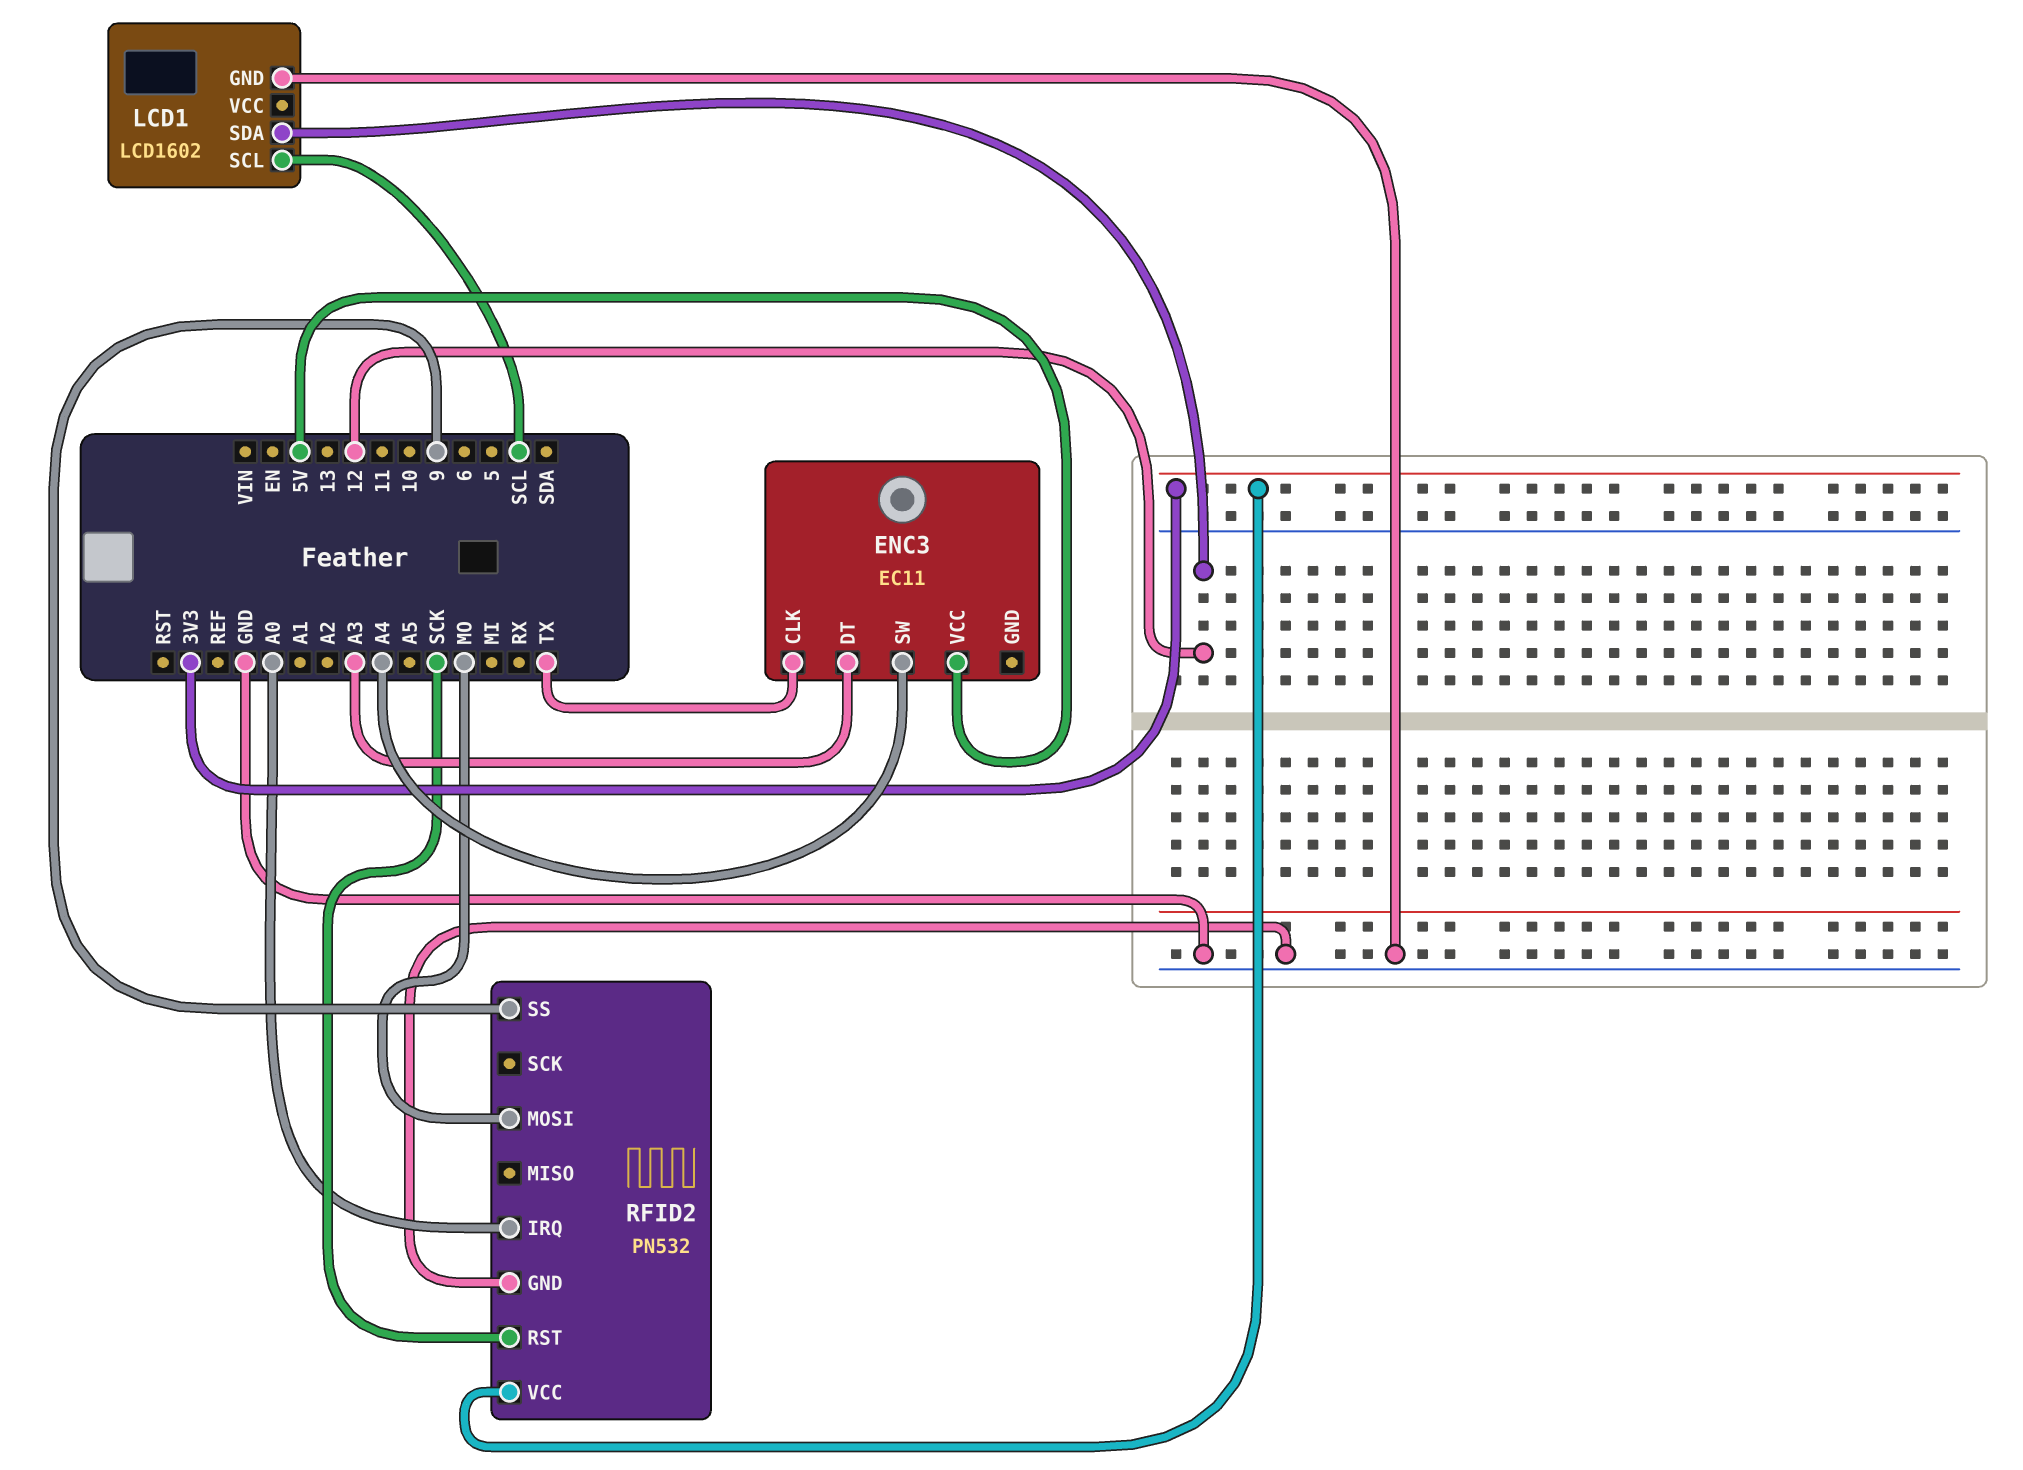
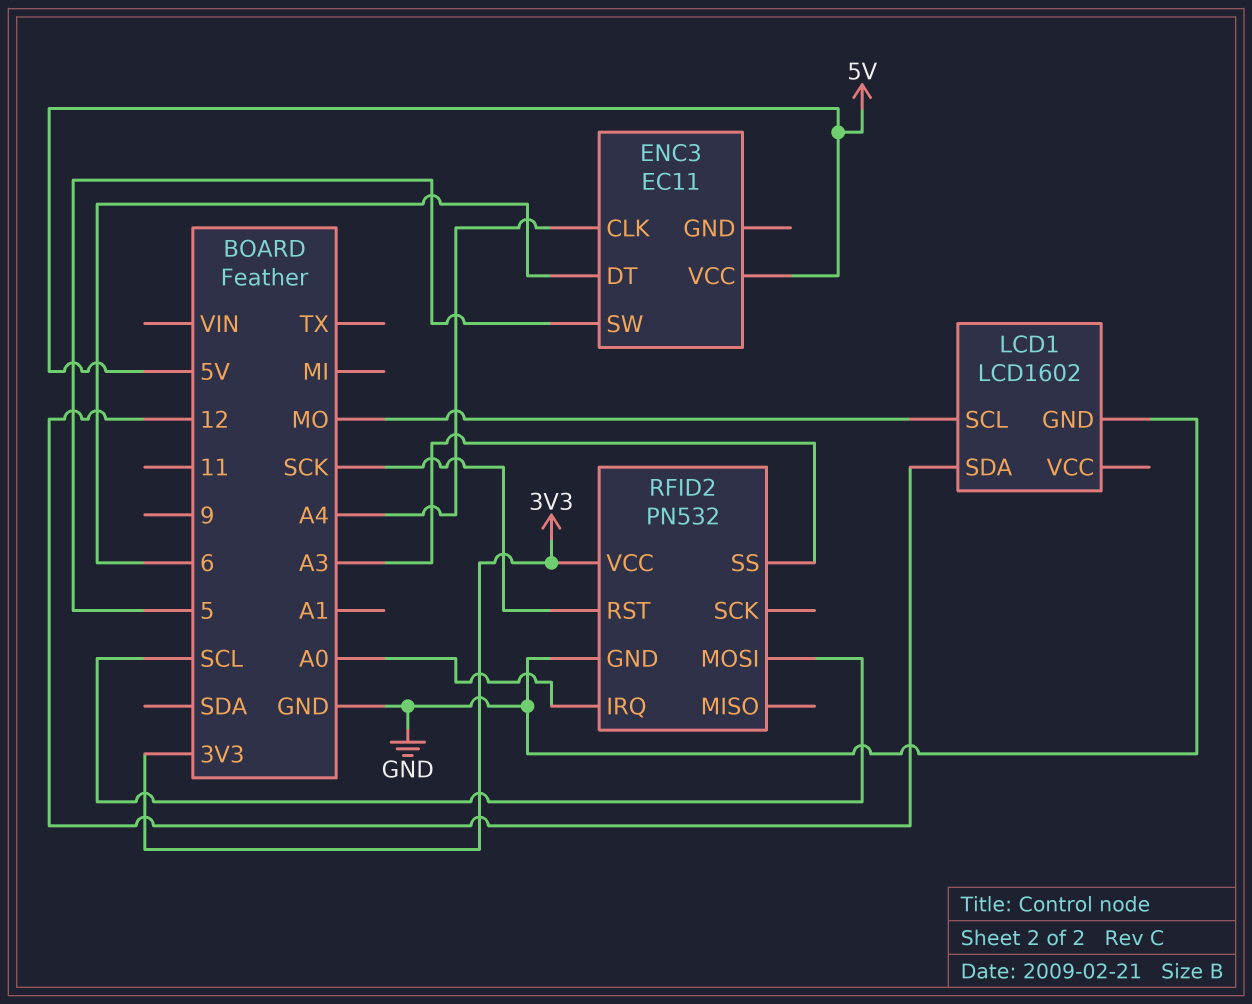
ENC3 pin CLK: TX -> A4
ENC3 pin DT: A3 -> 6
ENC3 pin SW: A4 -> 5
LCD1 pin SCL: SCL -> MO
RFID2 pin MOSI: MO -> SCL
RFID2 pin SS: 9 -> A3

